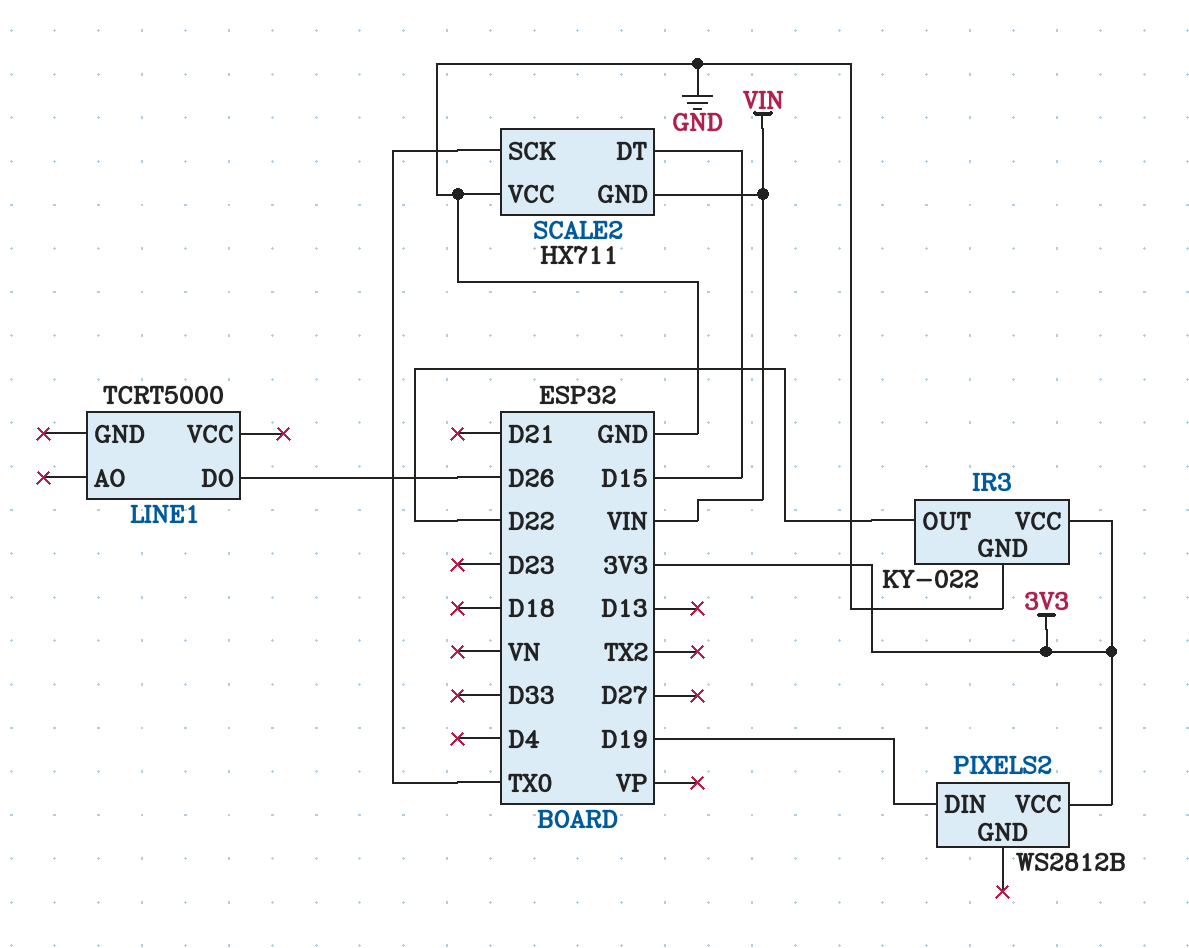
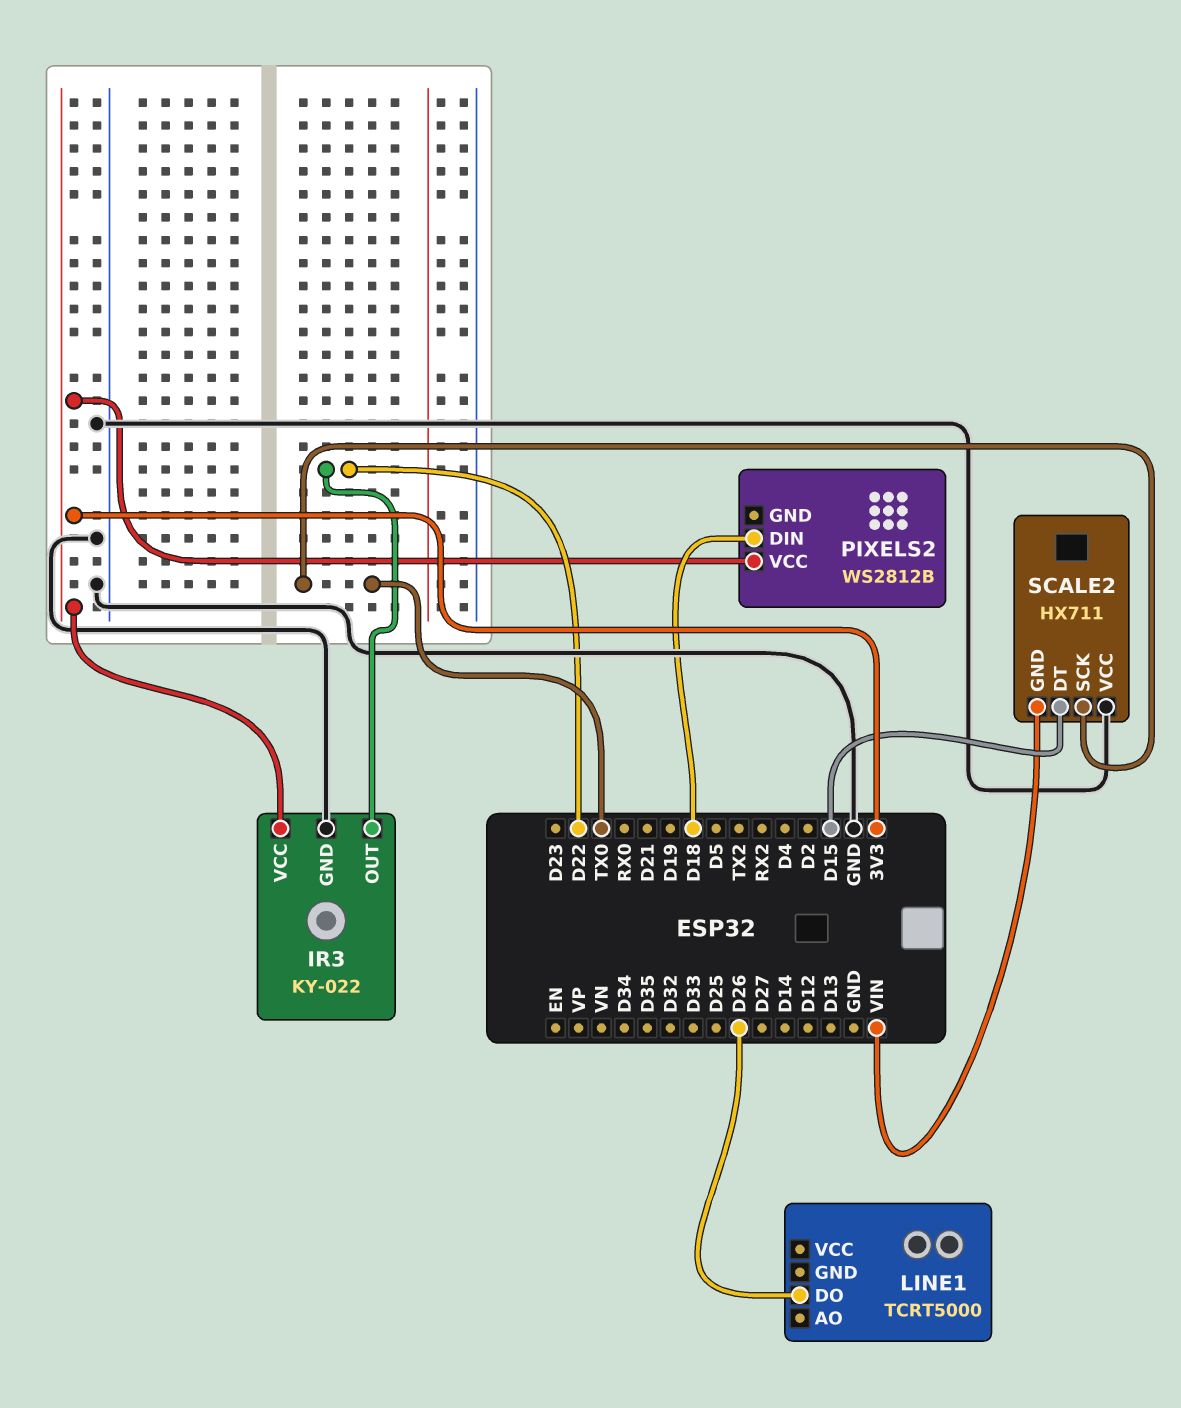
PIXELS2 pin DIN: D19 -> D18

